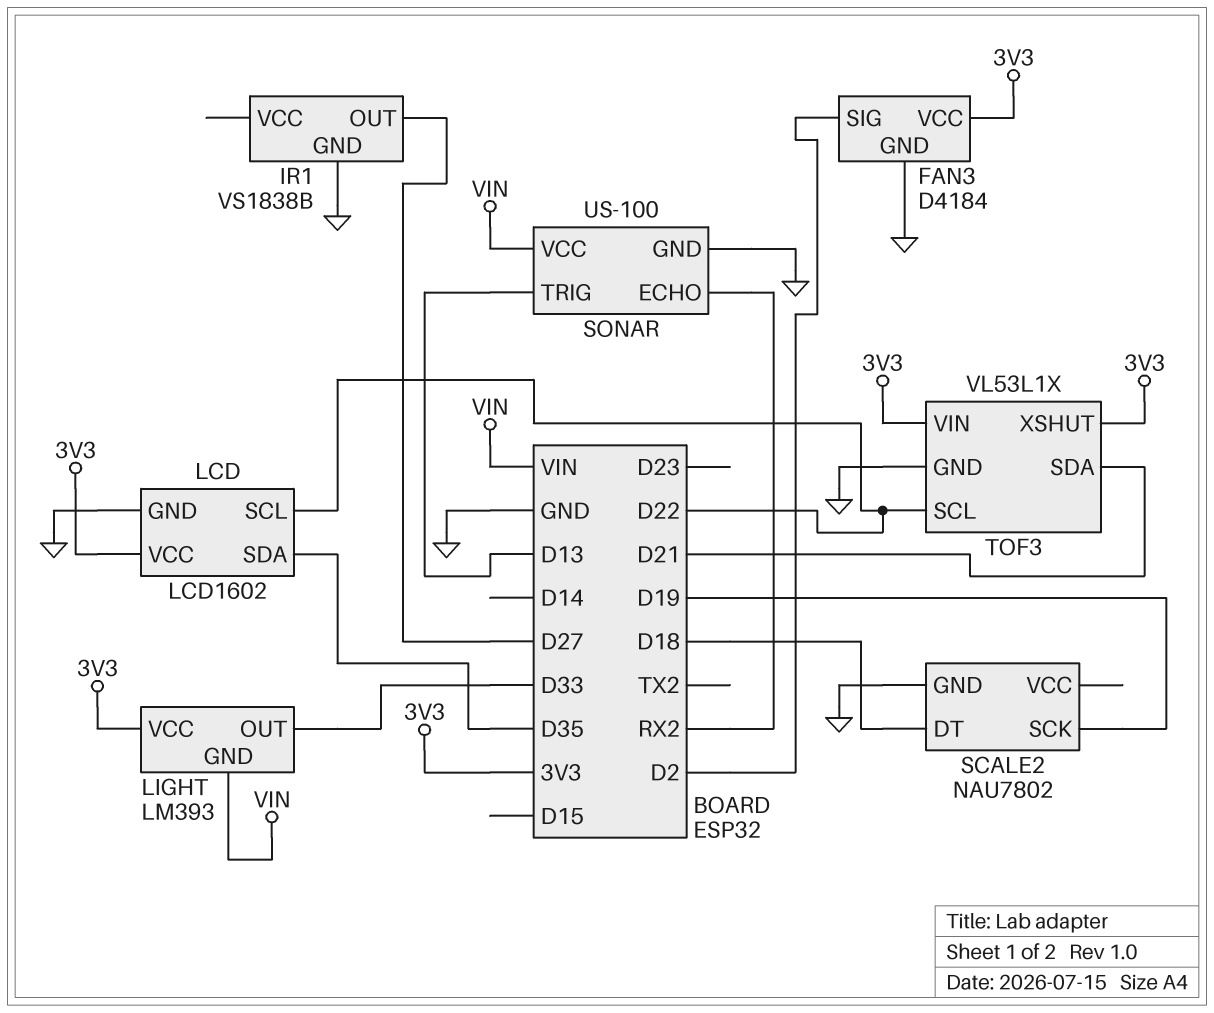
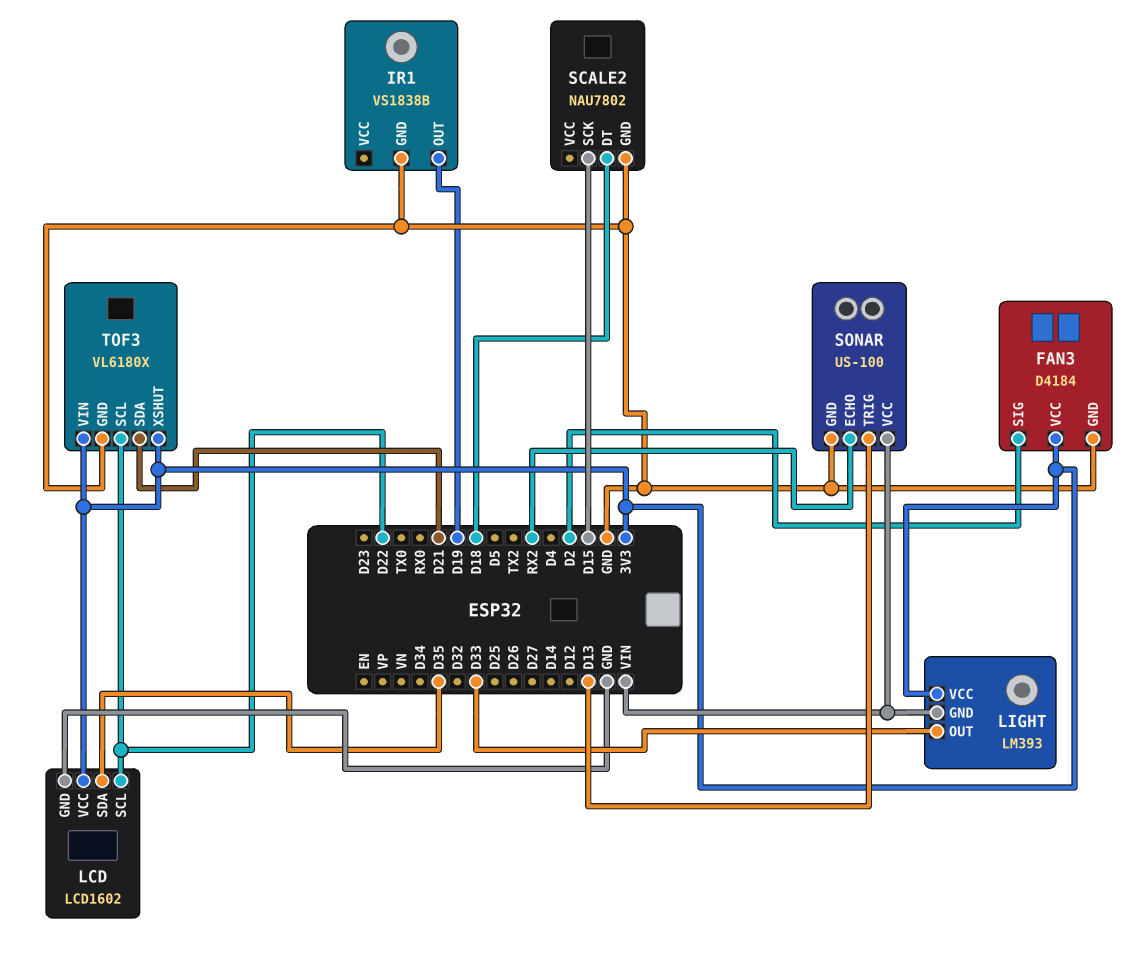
IR1 pin OUT: D27 -> D19
SCALE2 pin SCK: D19 -> D15
TOF3: VL53L1X -> VL6180X

